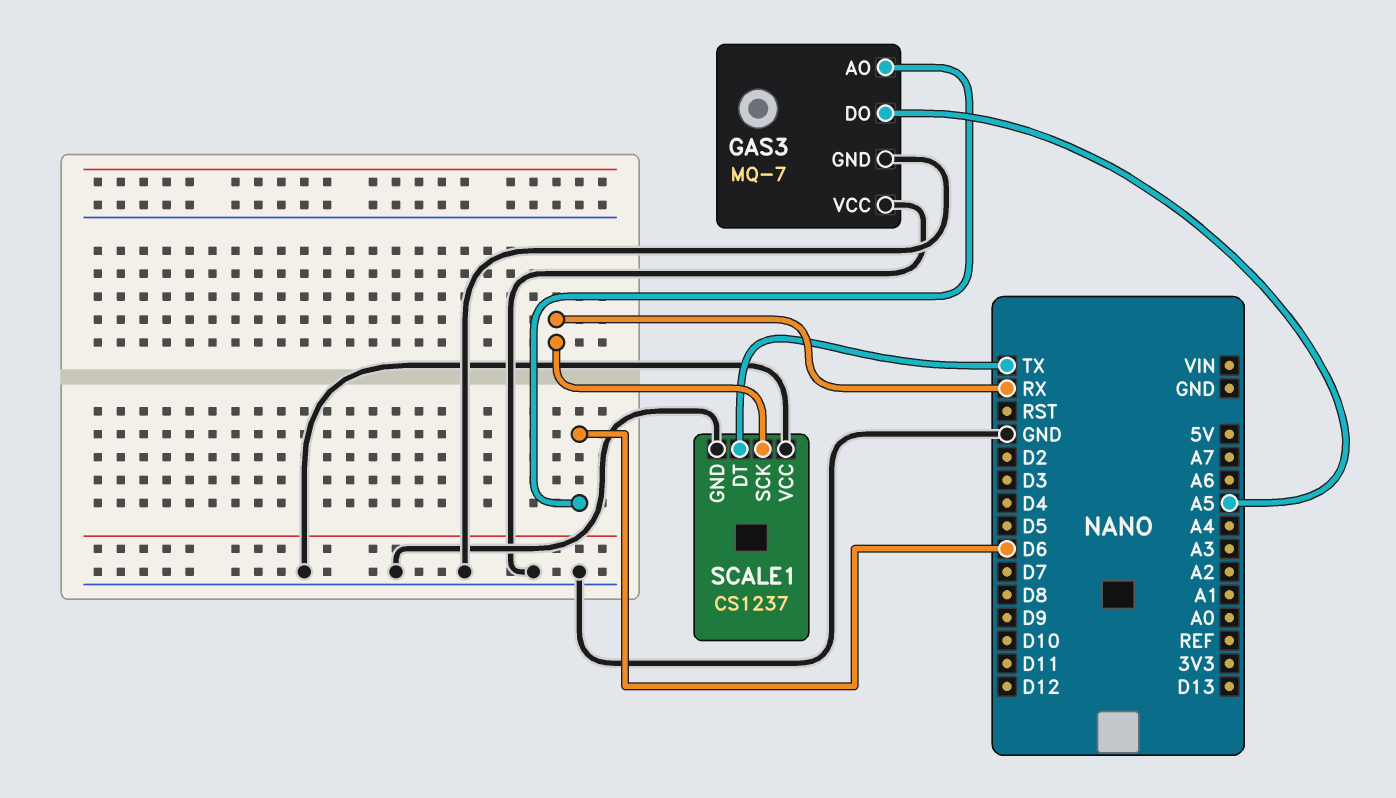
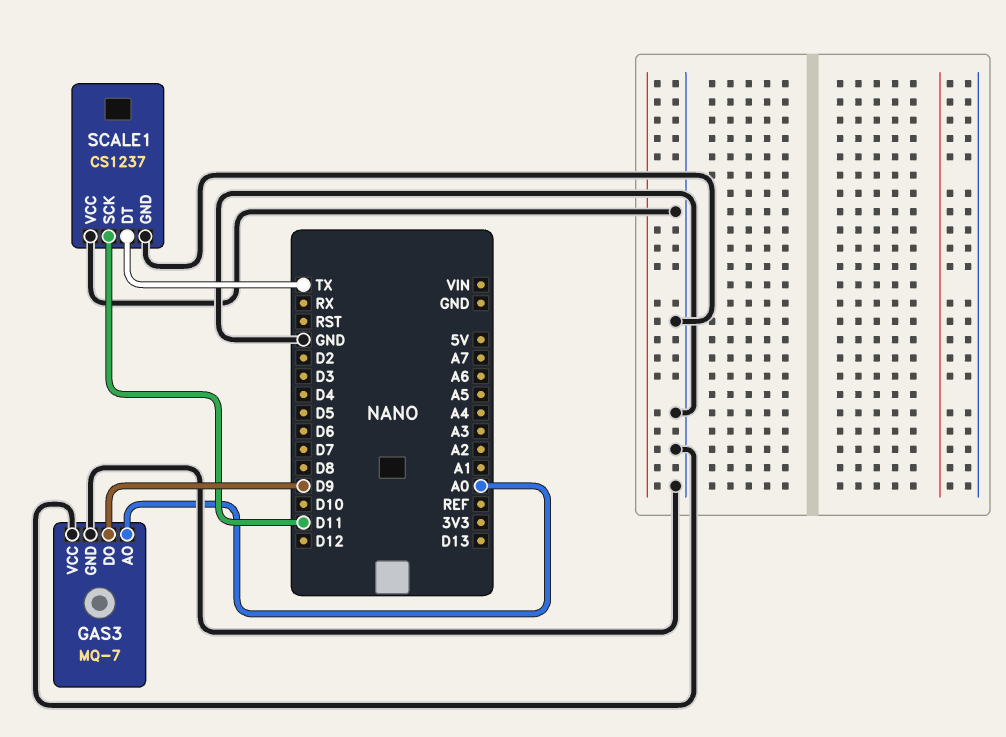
GAS3 pin AO: D6 -> A0
GAS3 pin DO: A5 -> D9
SCALE1 pin SCK: RX -> D11

